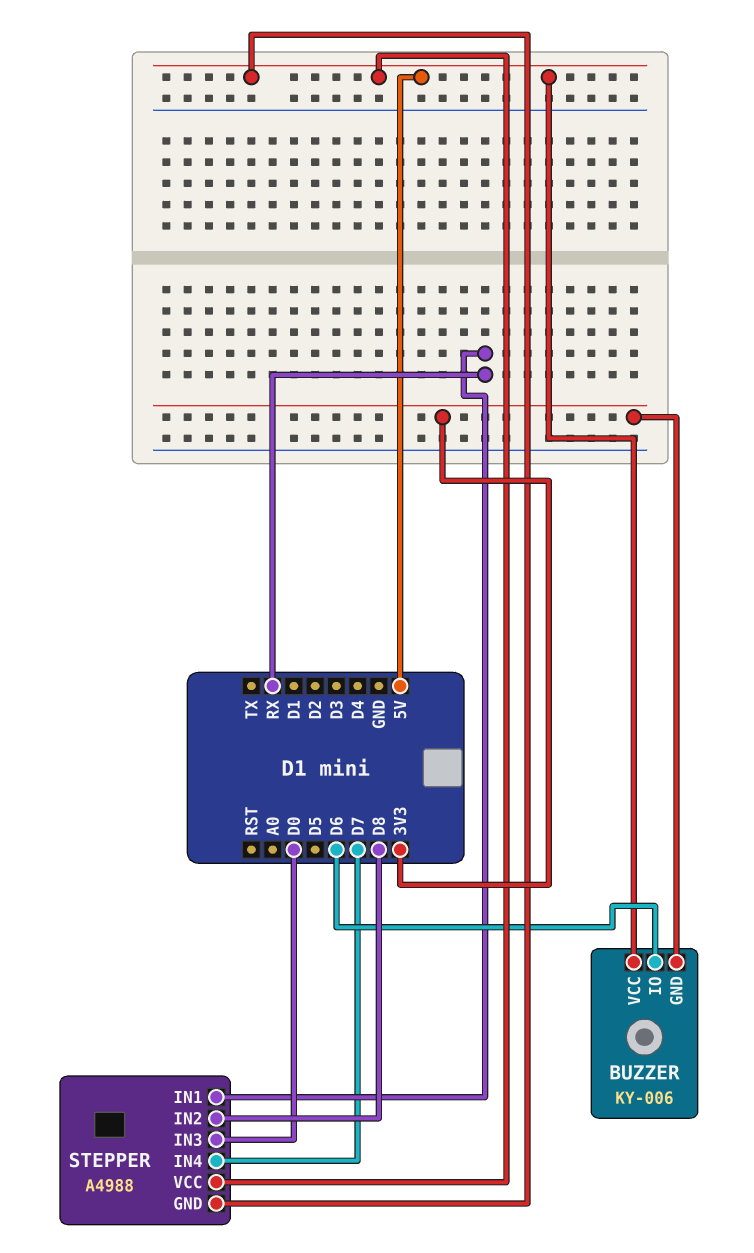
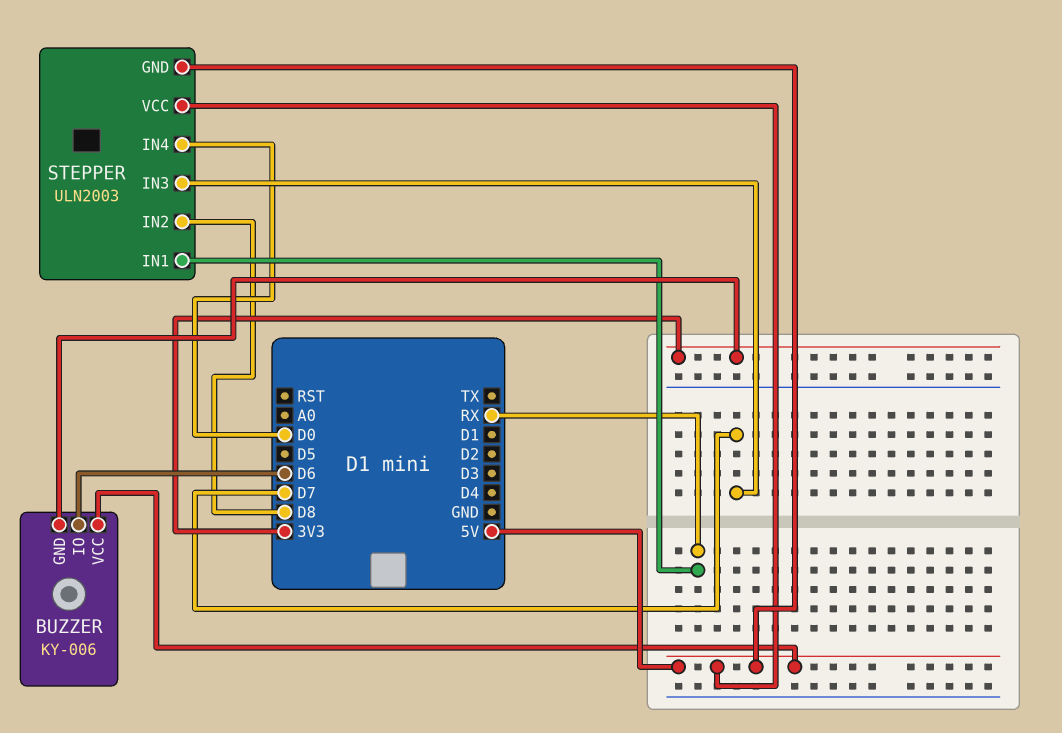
STEPPER: A4988 -> ULN2003
STEPPER pin IN3: D0 -> D7
STEPPER pin IN4: D7 -> D0

